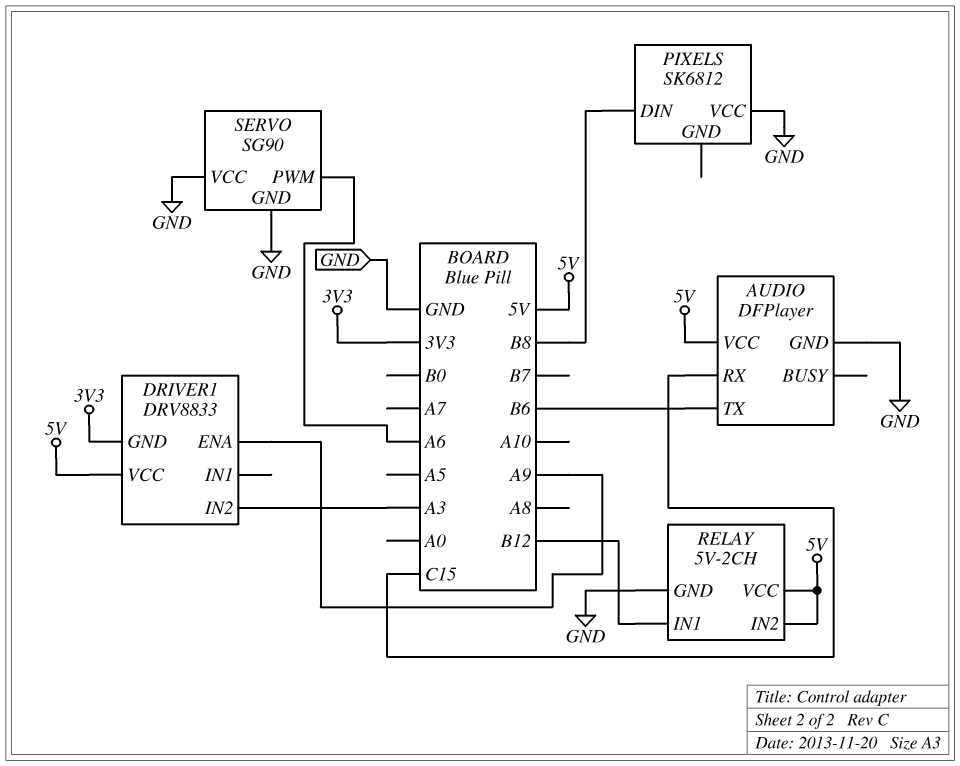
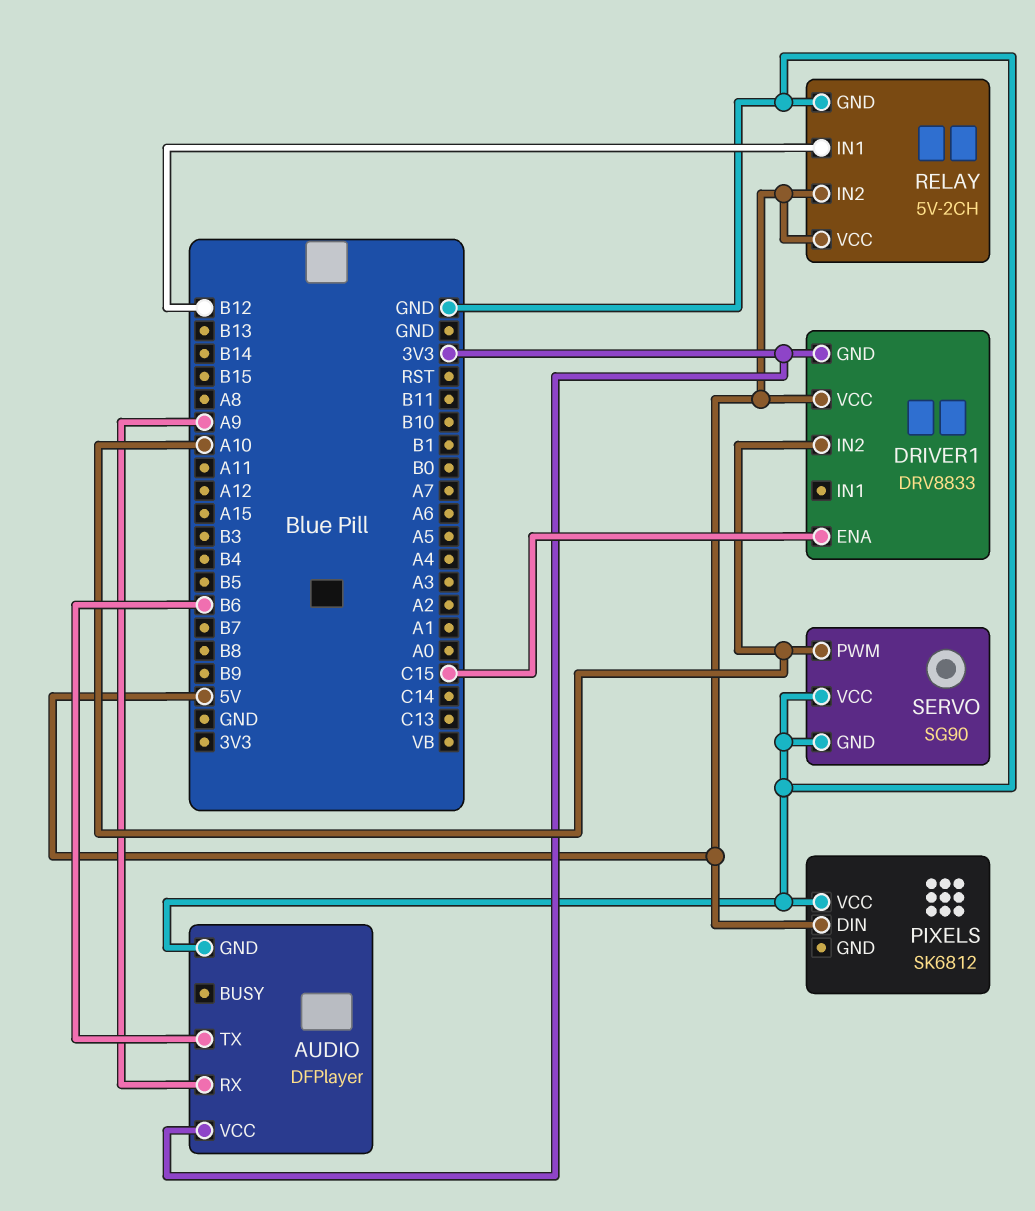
AUDIO pin RX: C15 -> A9
AUDIO pin VCC: 5V -> 3V3
DRIVER1 pin ENA: A9 -> C15
DRIVER1 pin IN2: A3 -> A10
PIXELS pin DIN: B8 -> 5V
SERVO pin PWM: A6 -> A10

